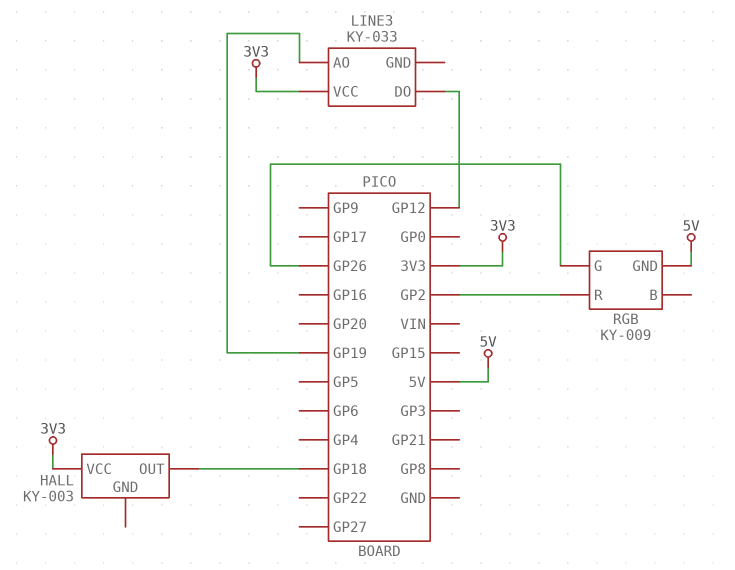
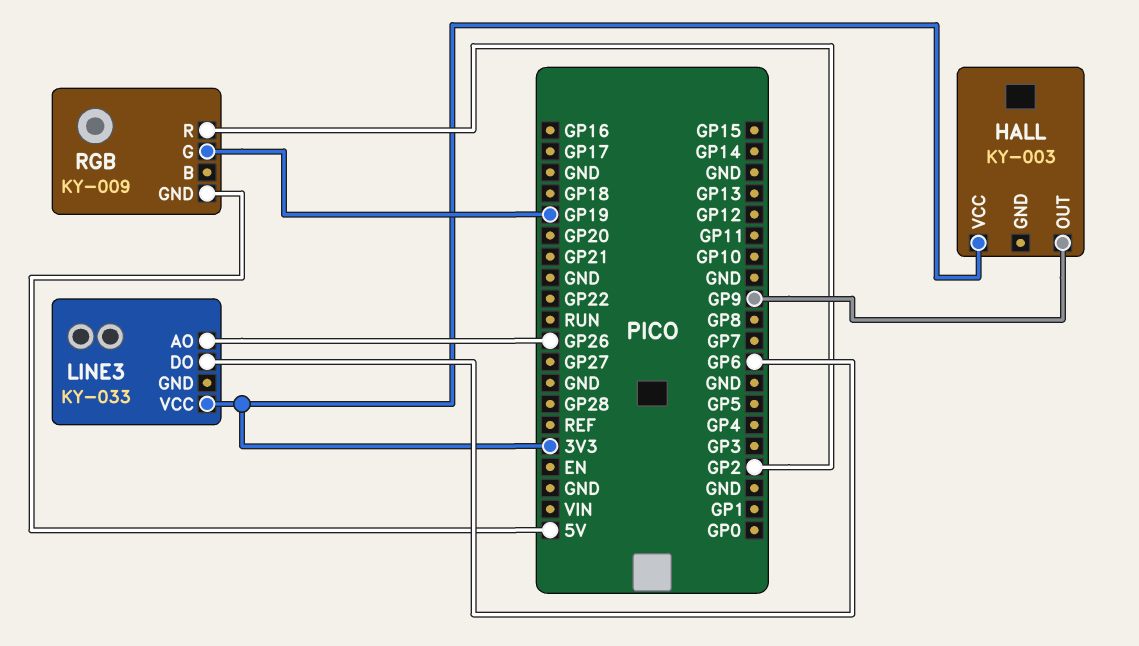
HALL pin OUT: GP18 -> GP9
LINE3 pin AO: GP19 -> GP26
LINE3 pin DO: GP12 -> GP6
RGB pin G: GP26 -> GP19

